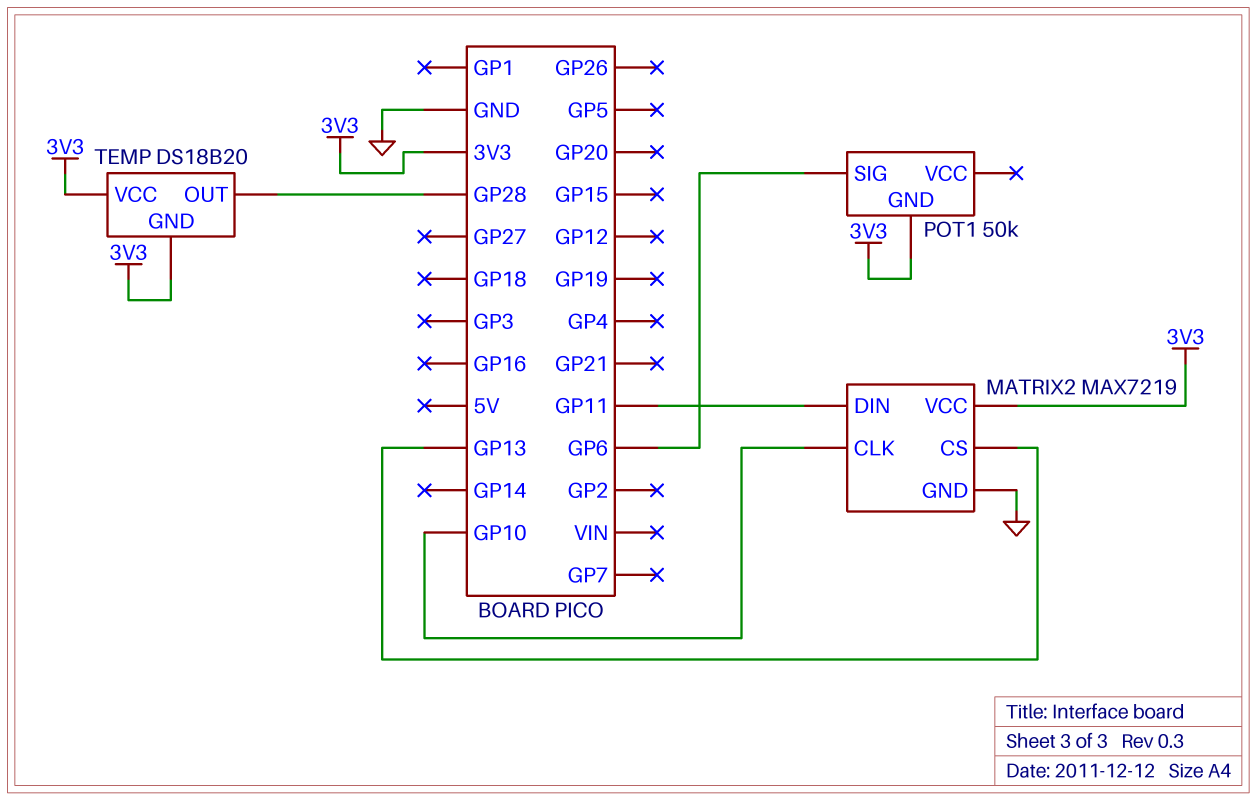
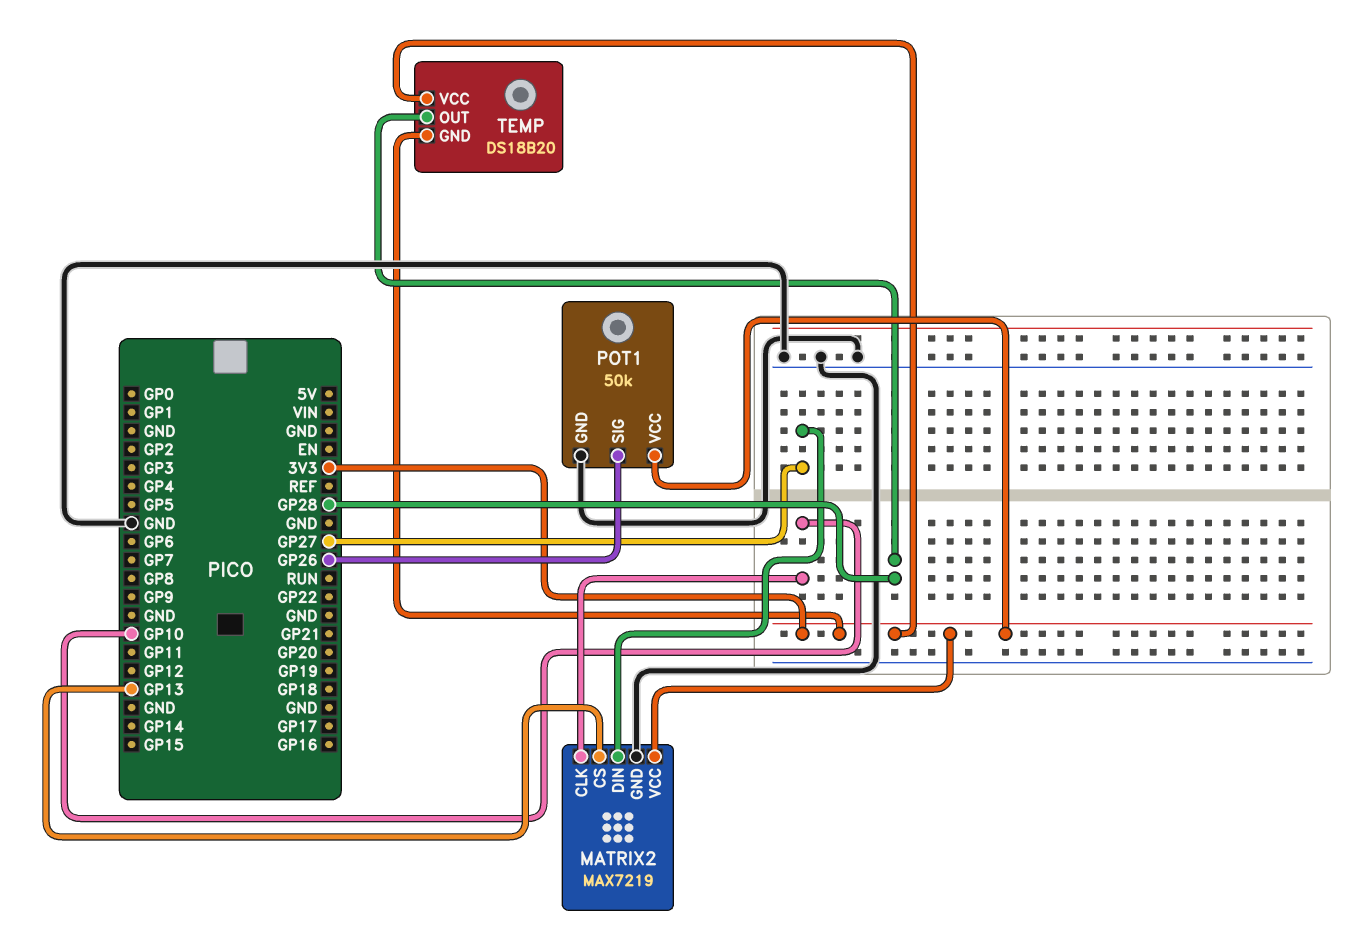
MATRIX2 pin DIN: GP11 -> GP27
POT1 pin GND: 3V3 -> GND
POT1 pin SIG: GP6 -> GP26
POT1 pin VCC: none -> 3V3

